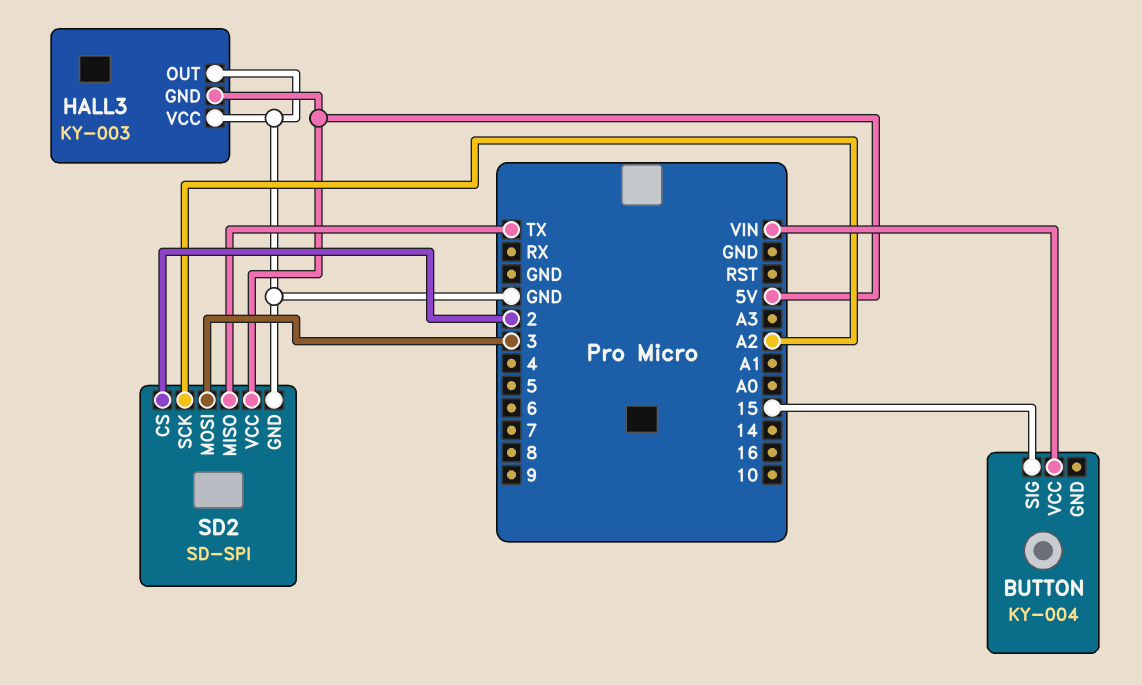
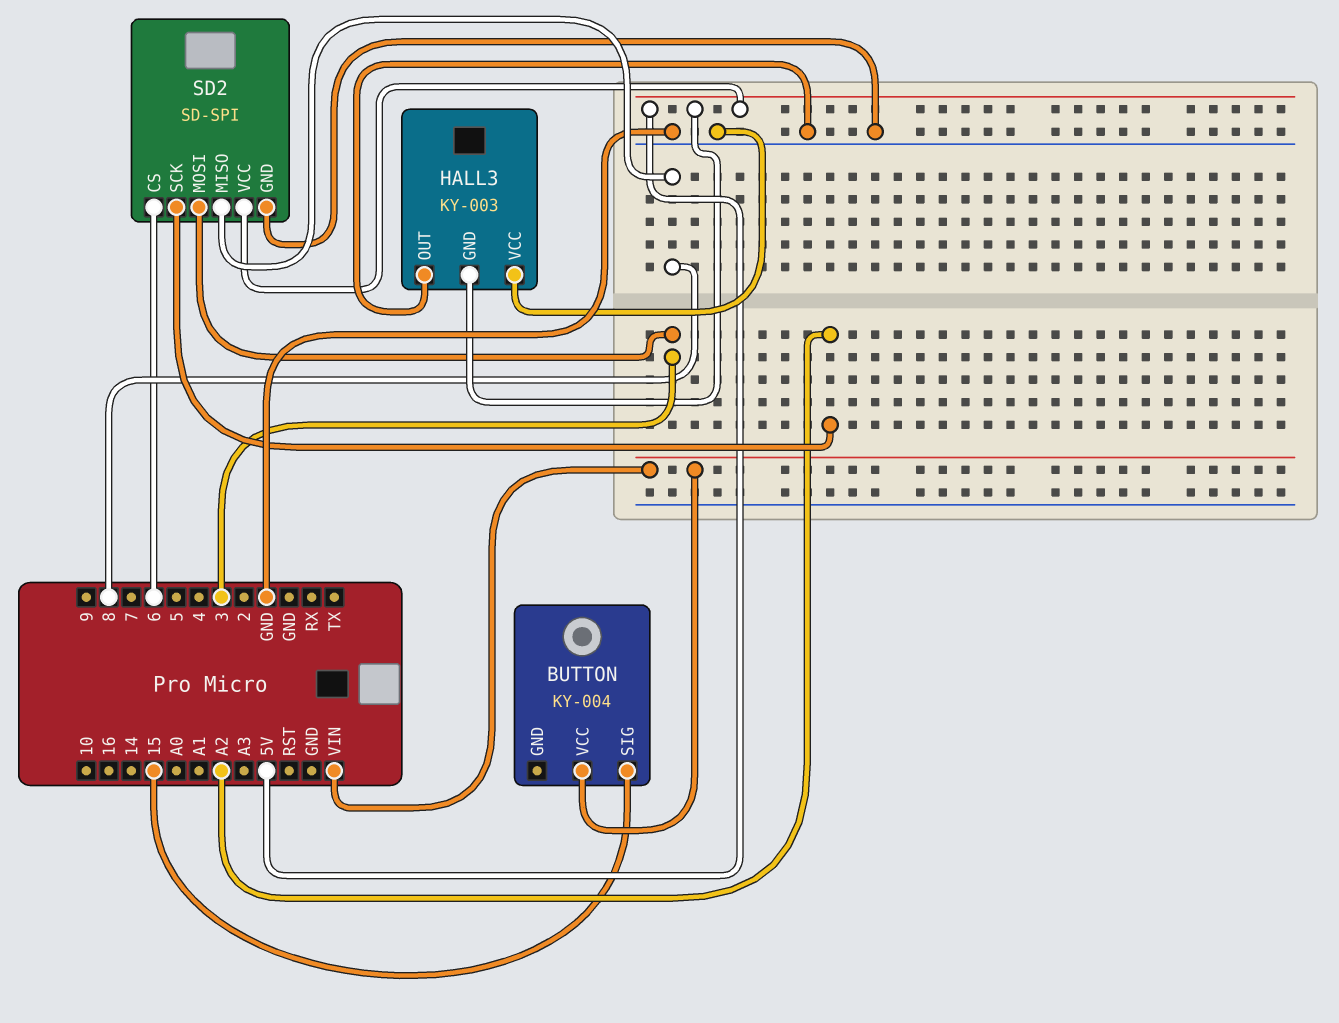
SD2 pin CS: 2 -> 6
SD2 pin MISO: TX -> 8

